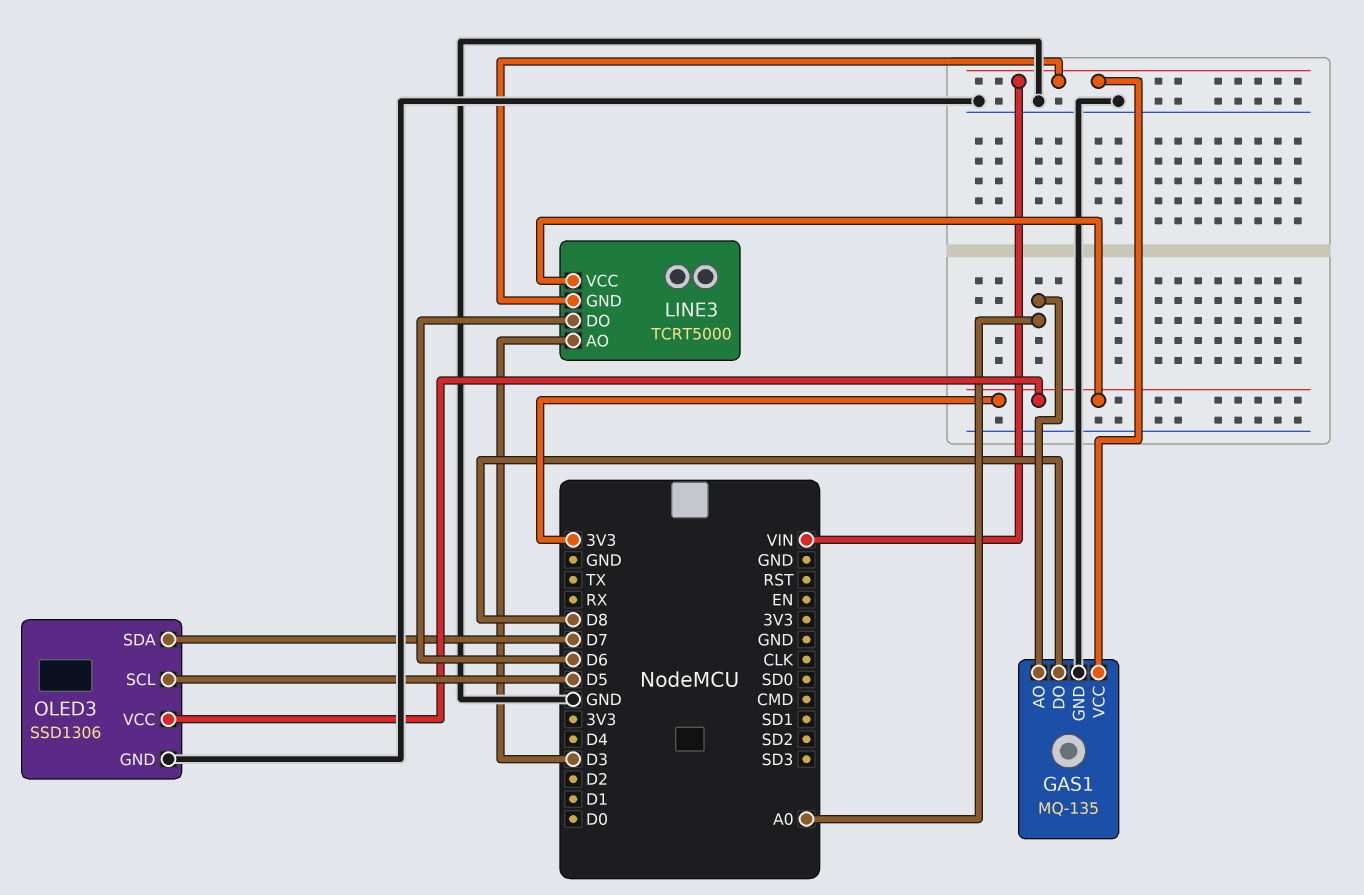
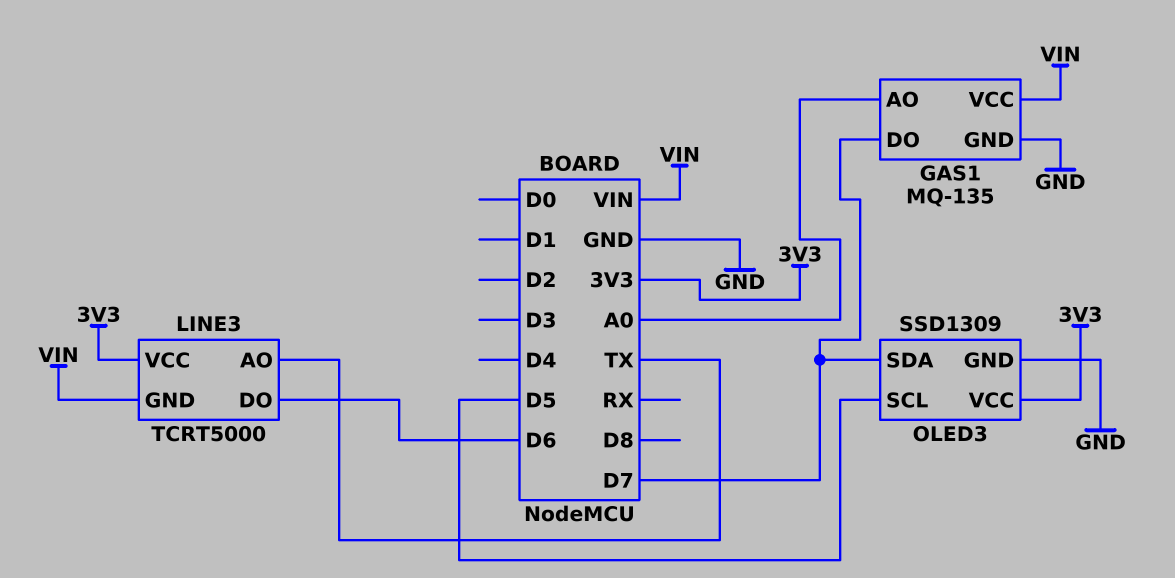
GAS1 pin DO: D8 -> D7
LINE3 pin AO: D3 -> TX
OLED3: SSD1306 -> SSD1309

